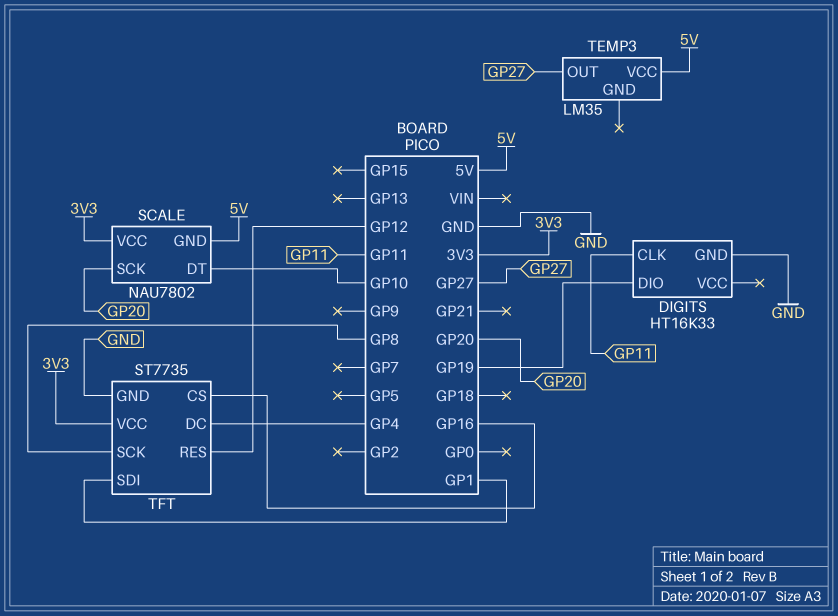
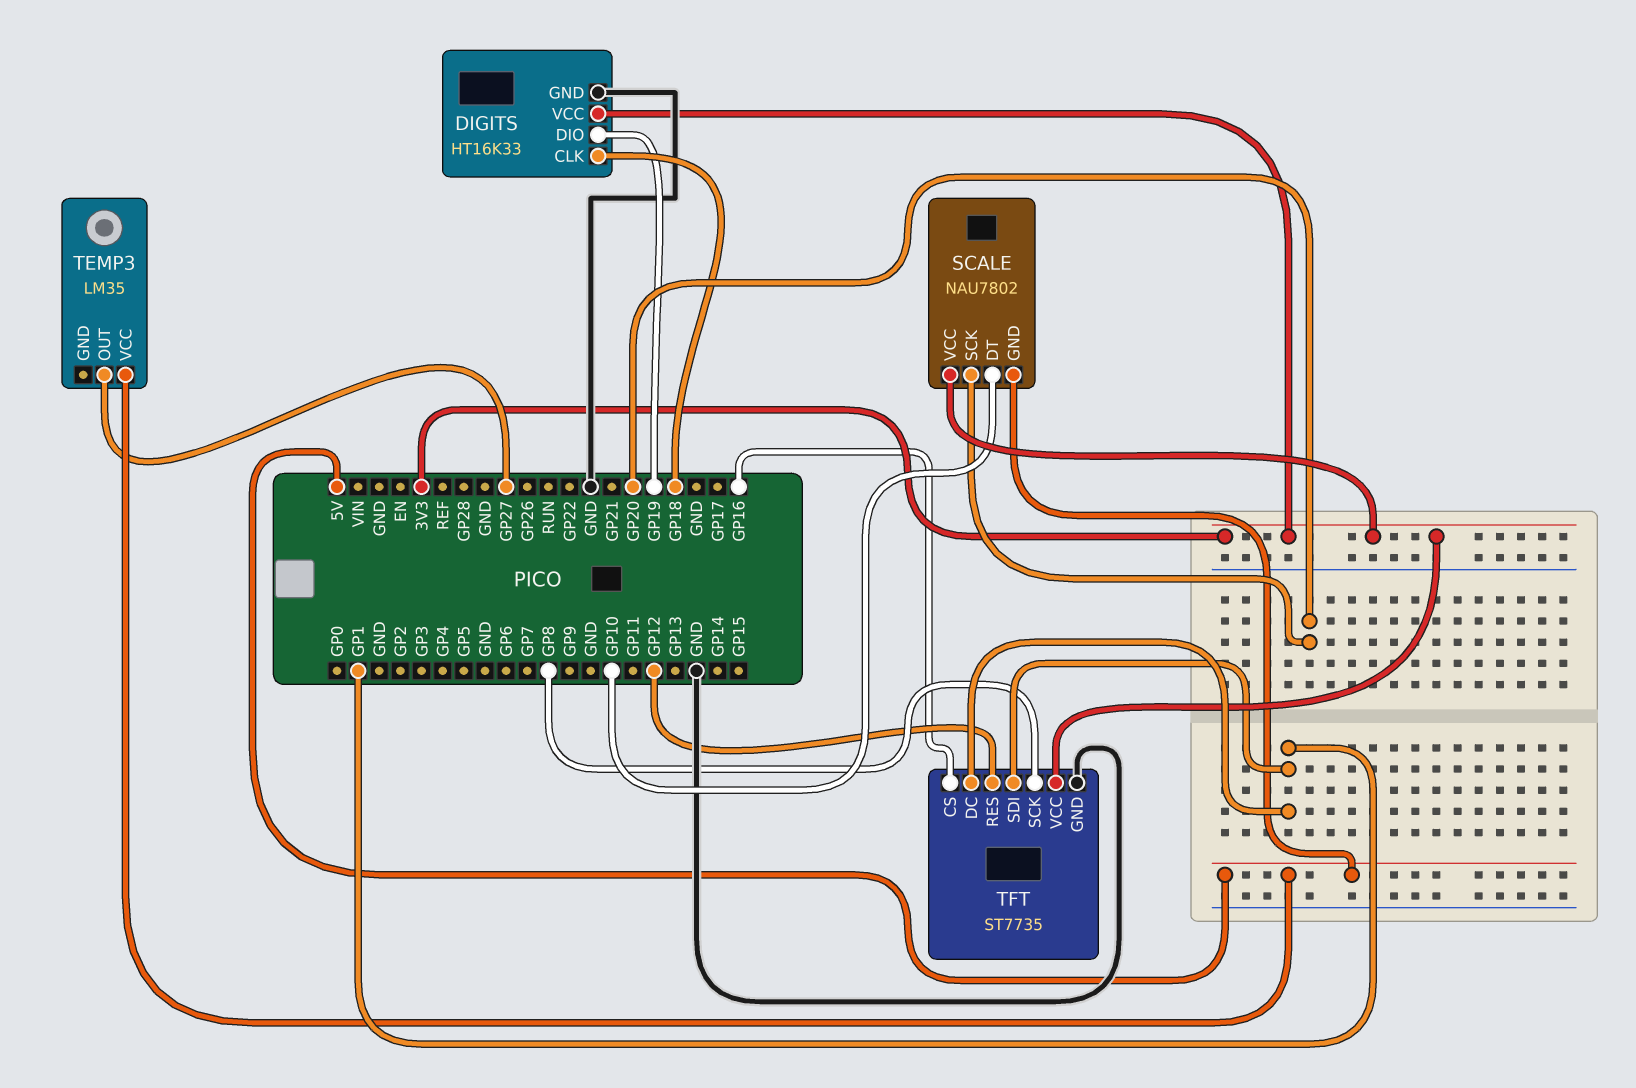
DIGITS pin CLK: GP11 -> GP18
DIGITS pin VCC: none -> 3V3
TFT pin DC: GP4 -> GP1

